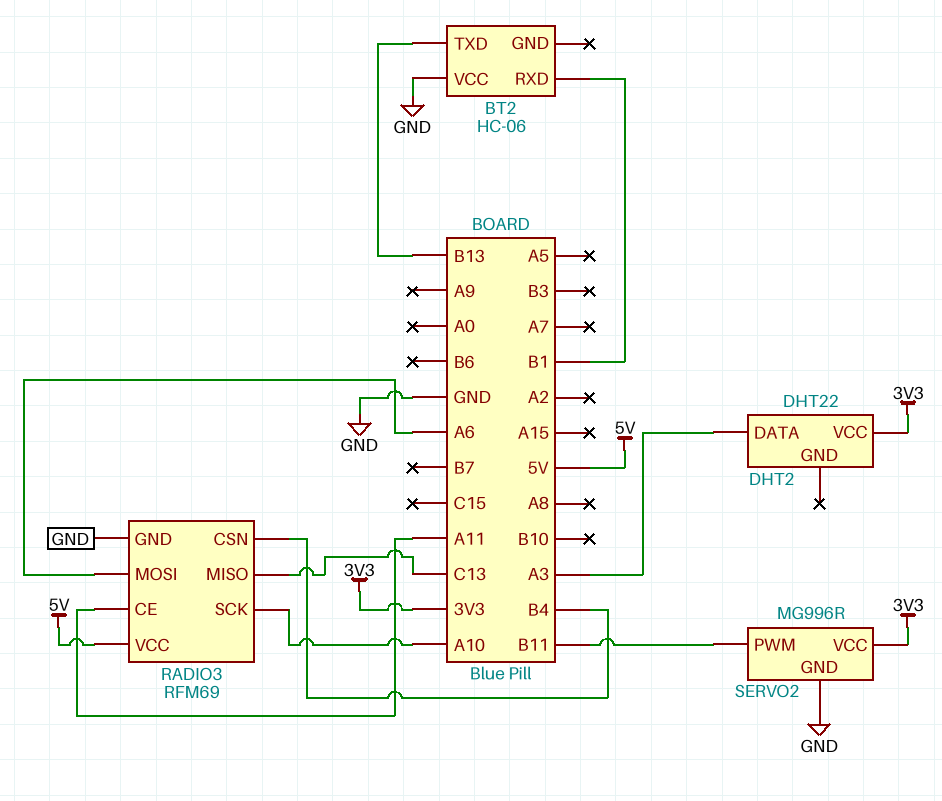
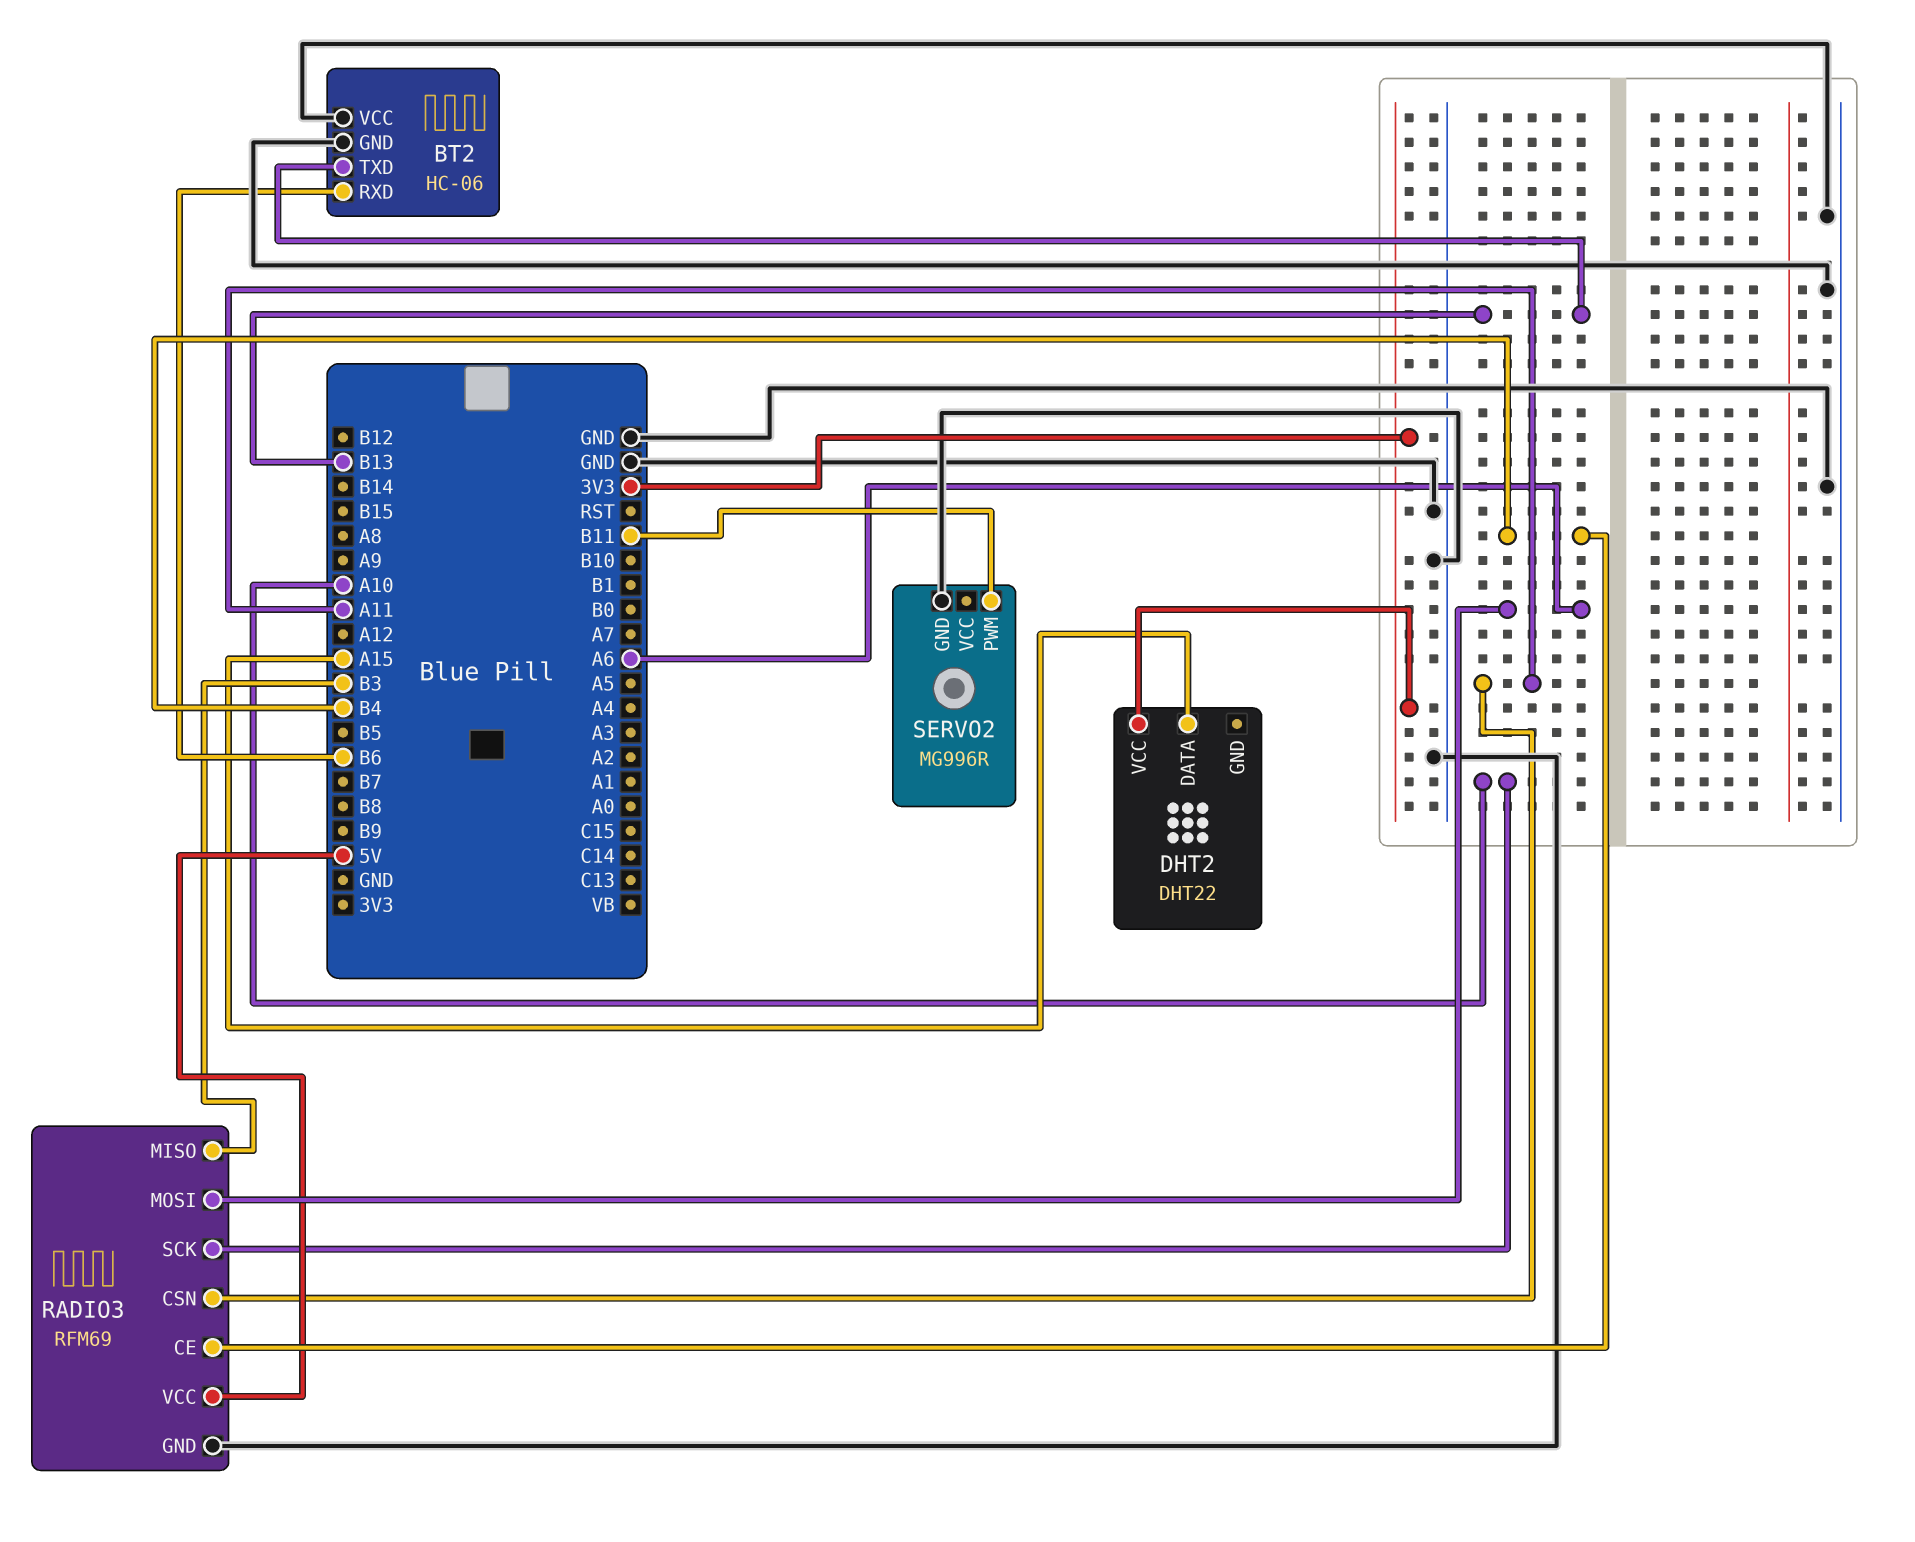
BT2 pin GND: none -> GND
BT2 pin RXD: B1 -> B6
DHT2 pin DATA: A3 -> A15
RADIO3 pin CE: A11 -> B4
RADIO3 pin CSN: B4 -> A11
RADIO3 pin MISO: C13 -> B3
SERVO2 pin VCC: 3V3 -> none

